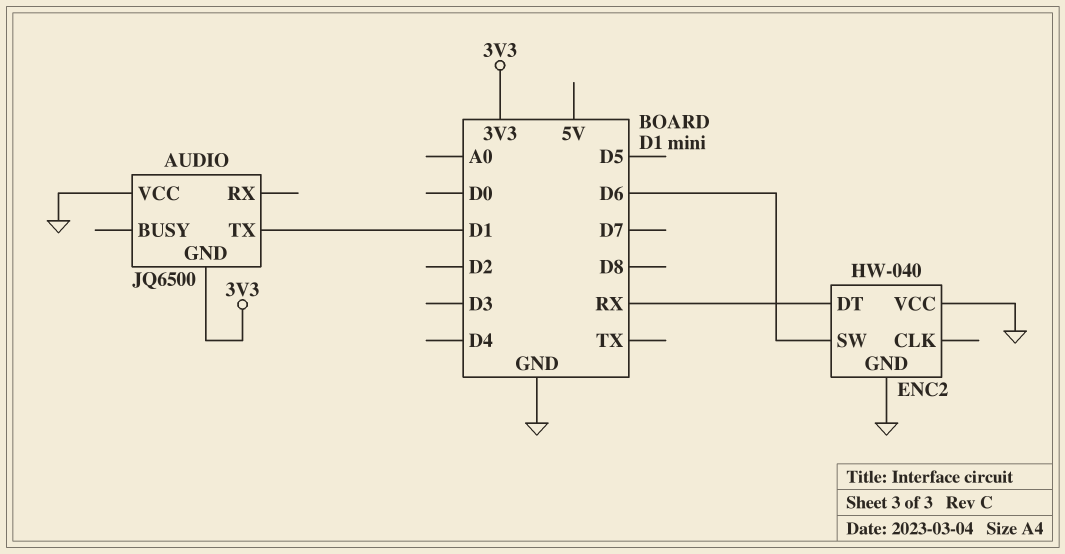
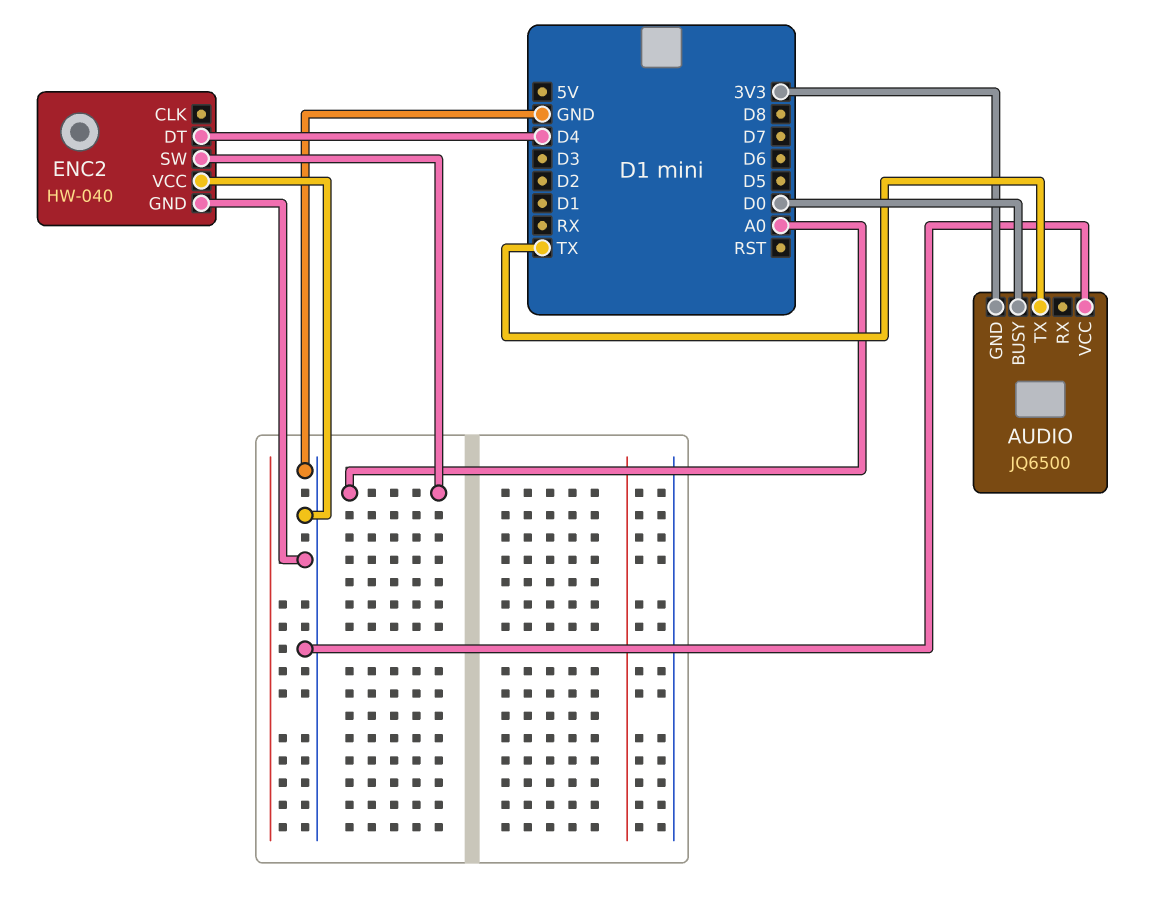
AUDIO pin BUSY: none -> D0
AUDIO pin TX: D1 -> TX
ENC2 pin DT: RX -> D4
ENC2 pin SW: D6 -> A0

